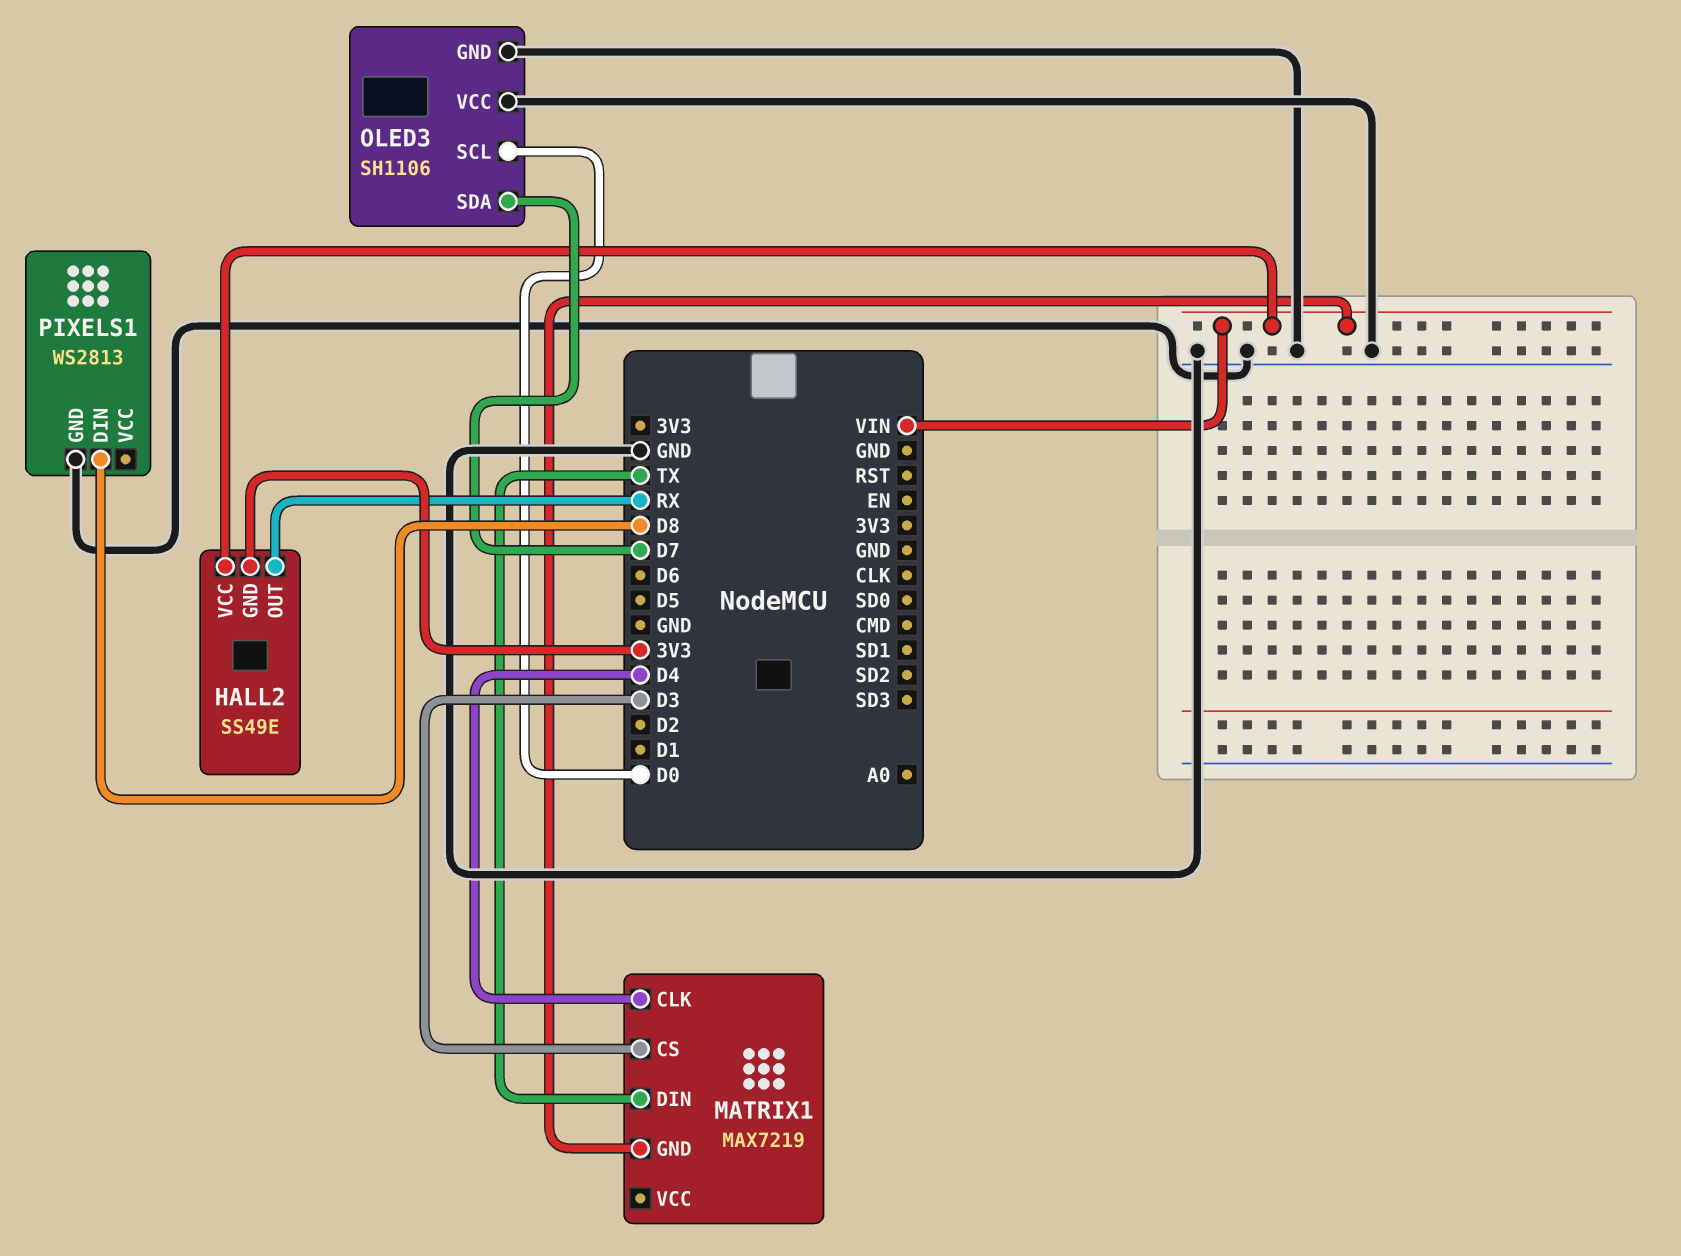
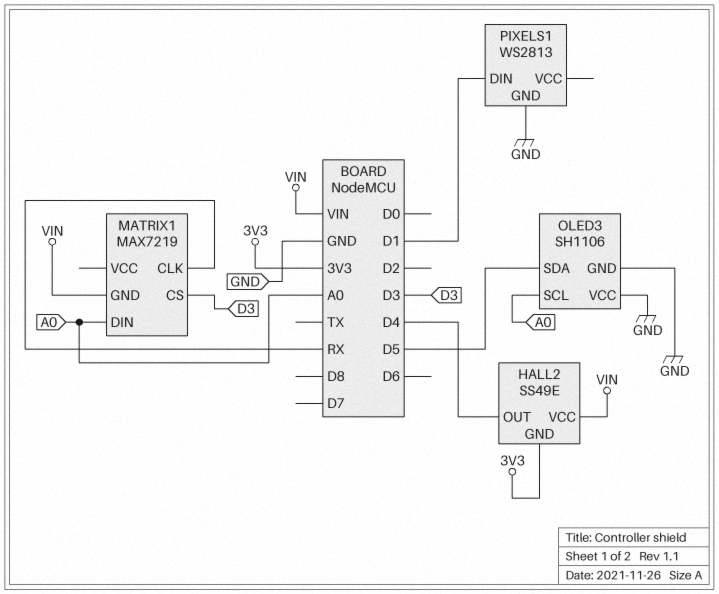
HALL2 pin OUT: RX -> D4
MATRIX1 pin CLK: D4 -> RX
MATRIX1 pin DIN: TX -> A0
OLED3 pin SCL: D0 -> A0
OLED3 pin SDA: D7 -> D5
PIXELS1 pin DIN: D8 -> D1

